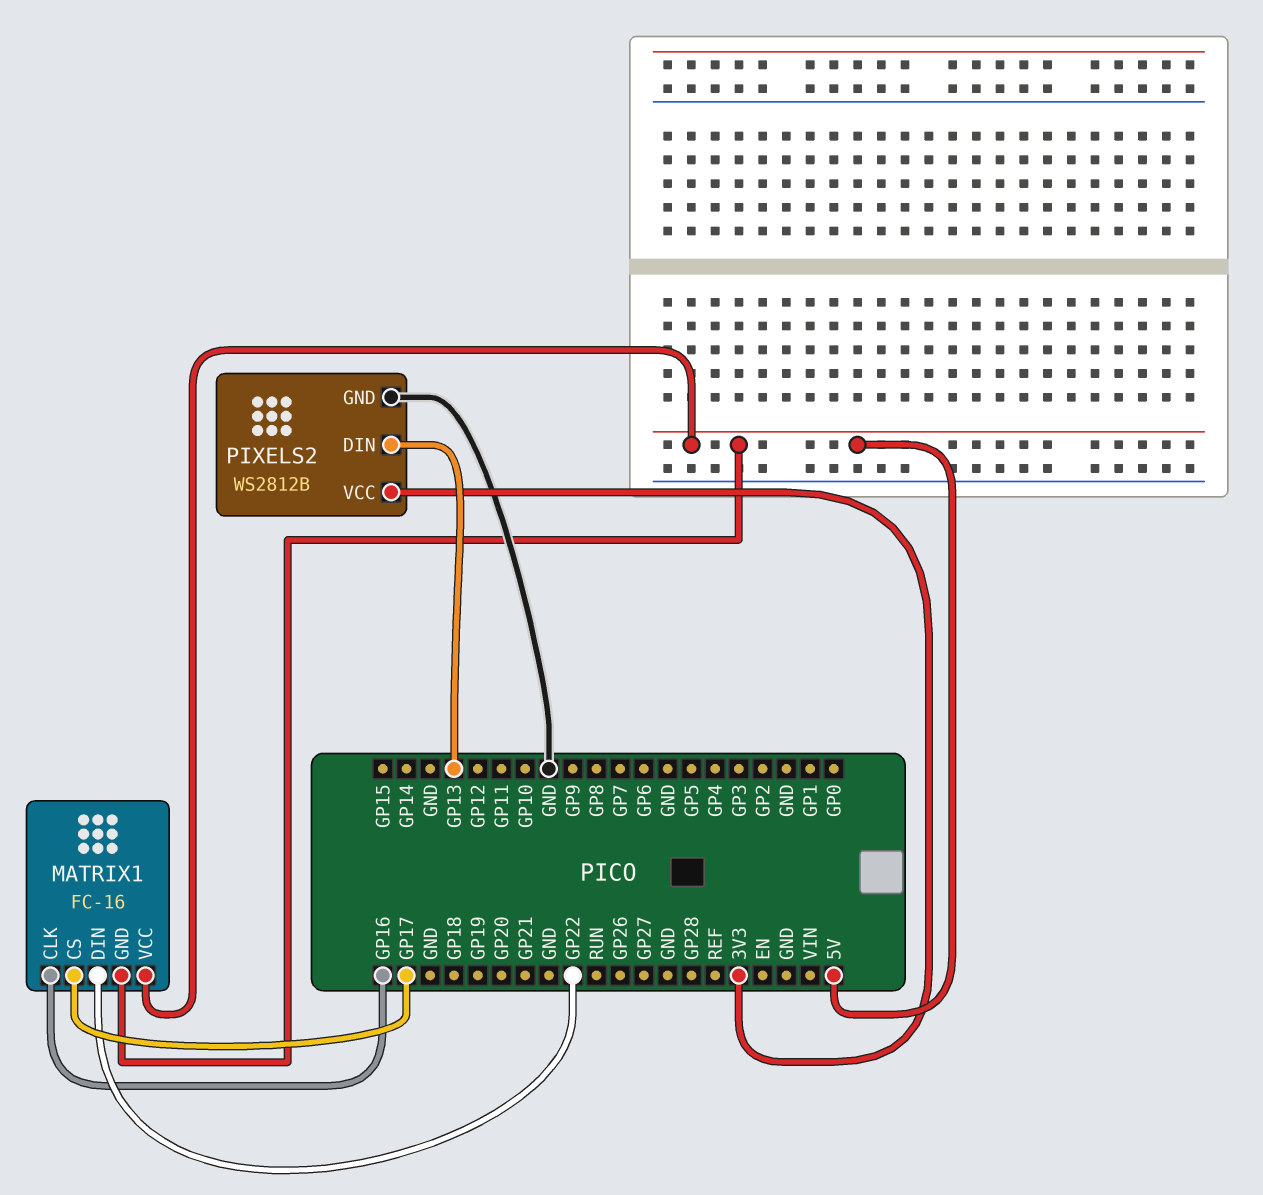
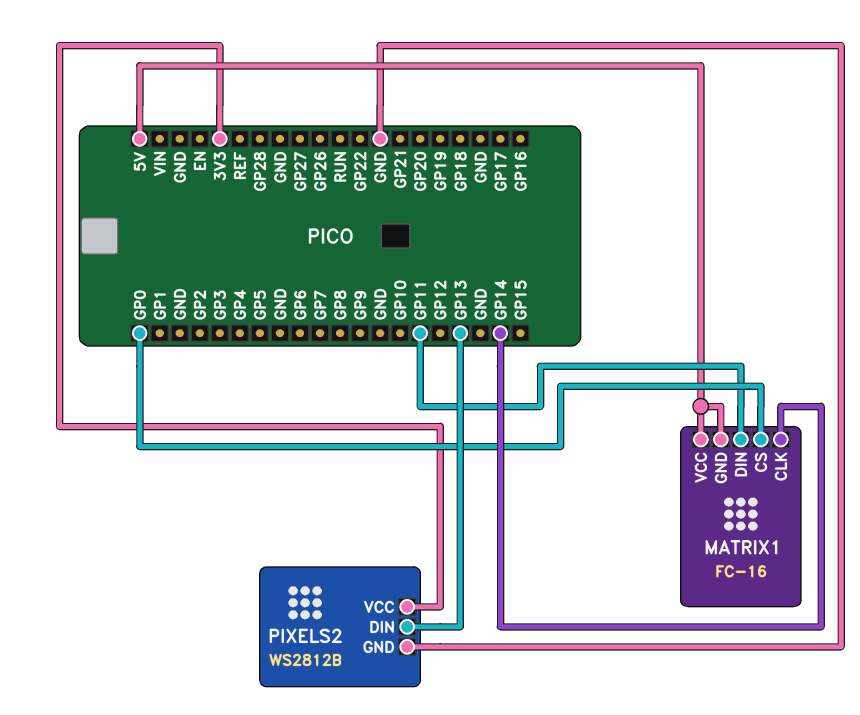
MATRIX1 pin CLK: GP16 -> GP14
MATRIX1 pin CS: GP17 -> GP0
MATRIX1 pin DIN: GP22 -> GP11

